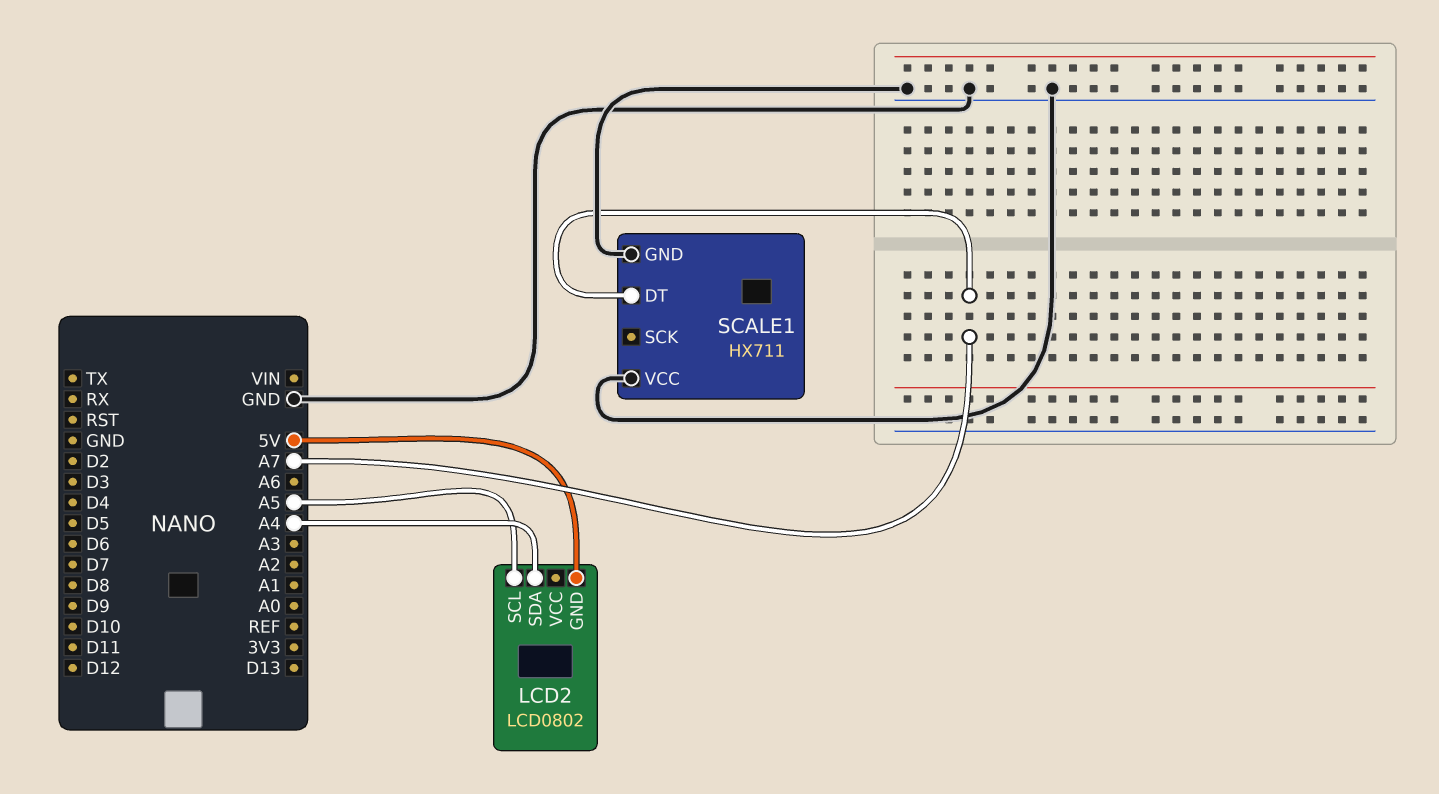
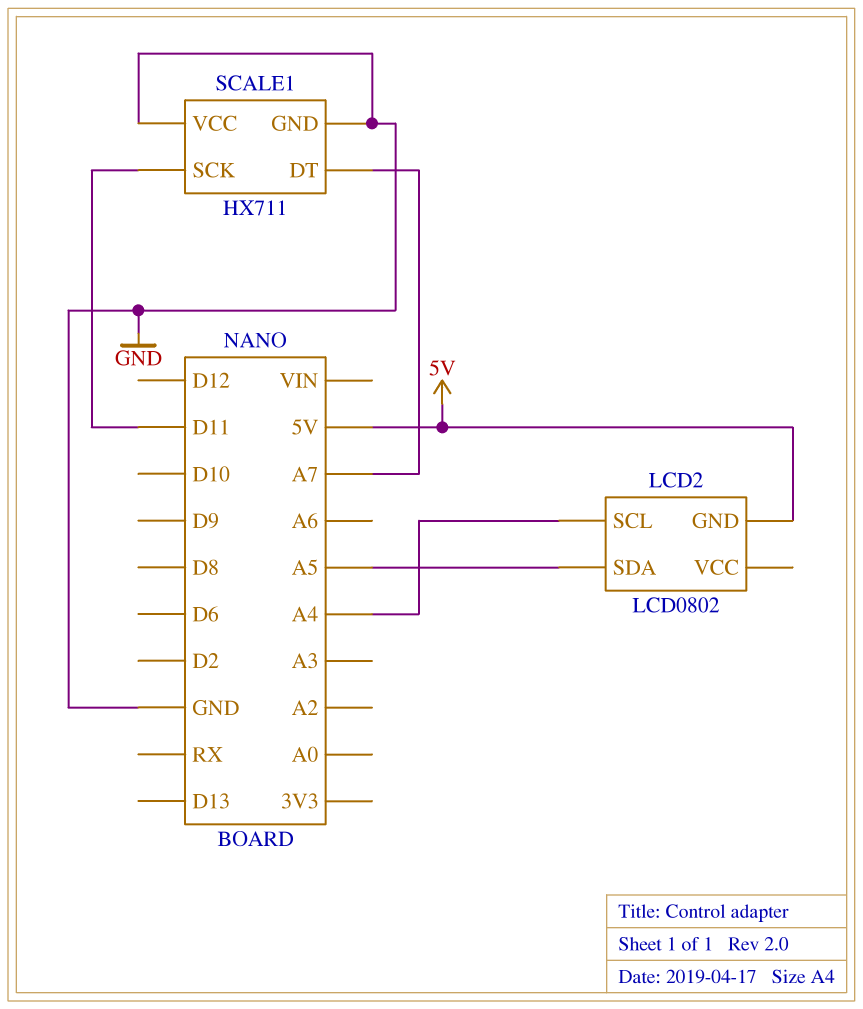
LCD2 pin SCL: A5 -> A4
LCD2 pin SDA: A4 -> A5
SCALE1 pin SCK: none -> D11

